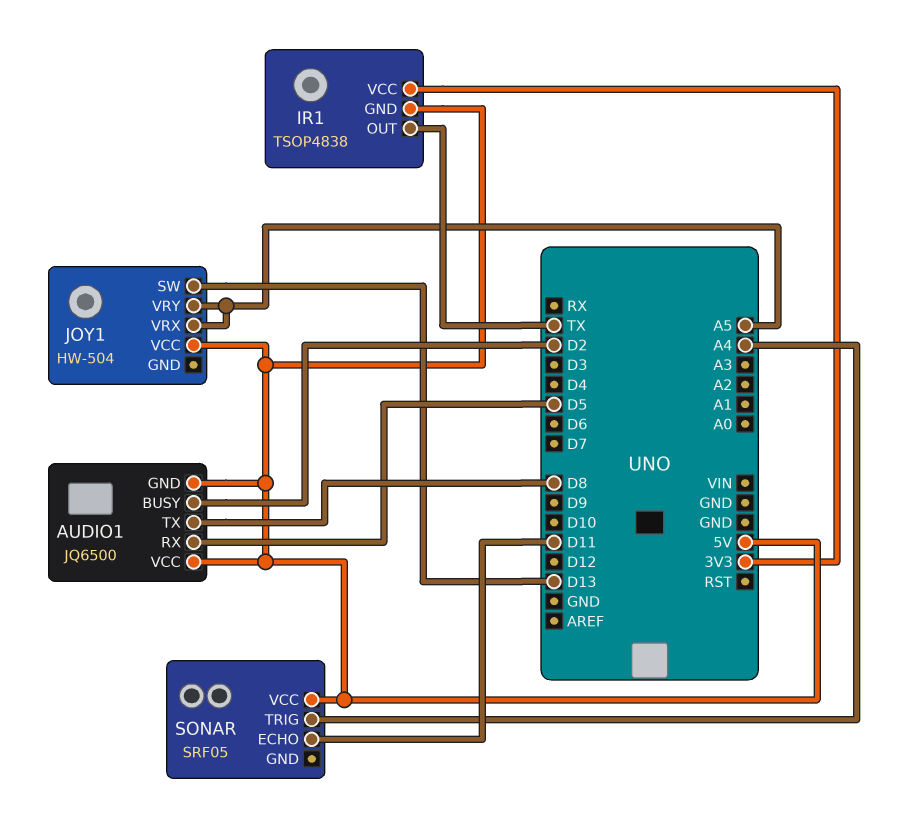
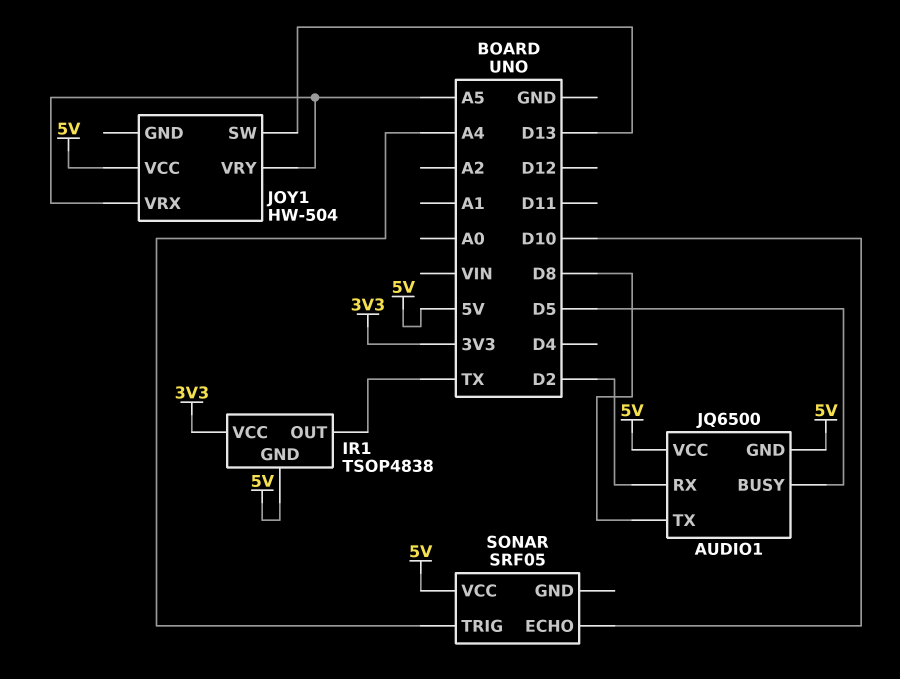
AUDIO1 pin BUSY: D2 -> D5
AUDIO1 pin RX: D5 -> D2
SONAR pin ECHO: D11 -> D10

